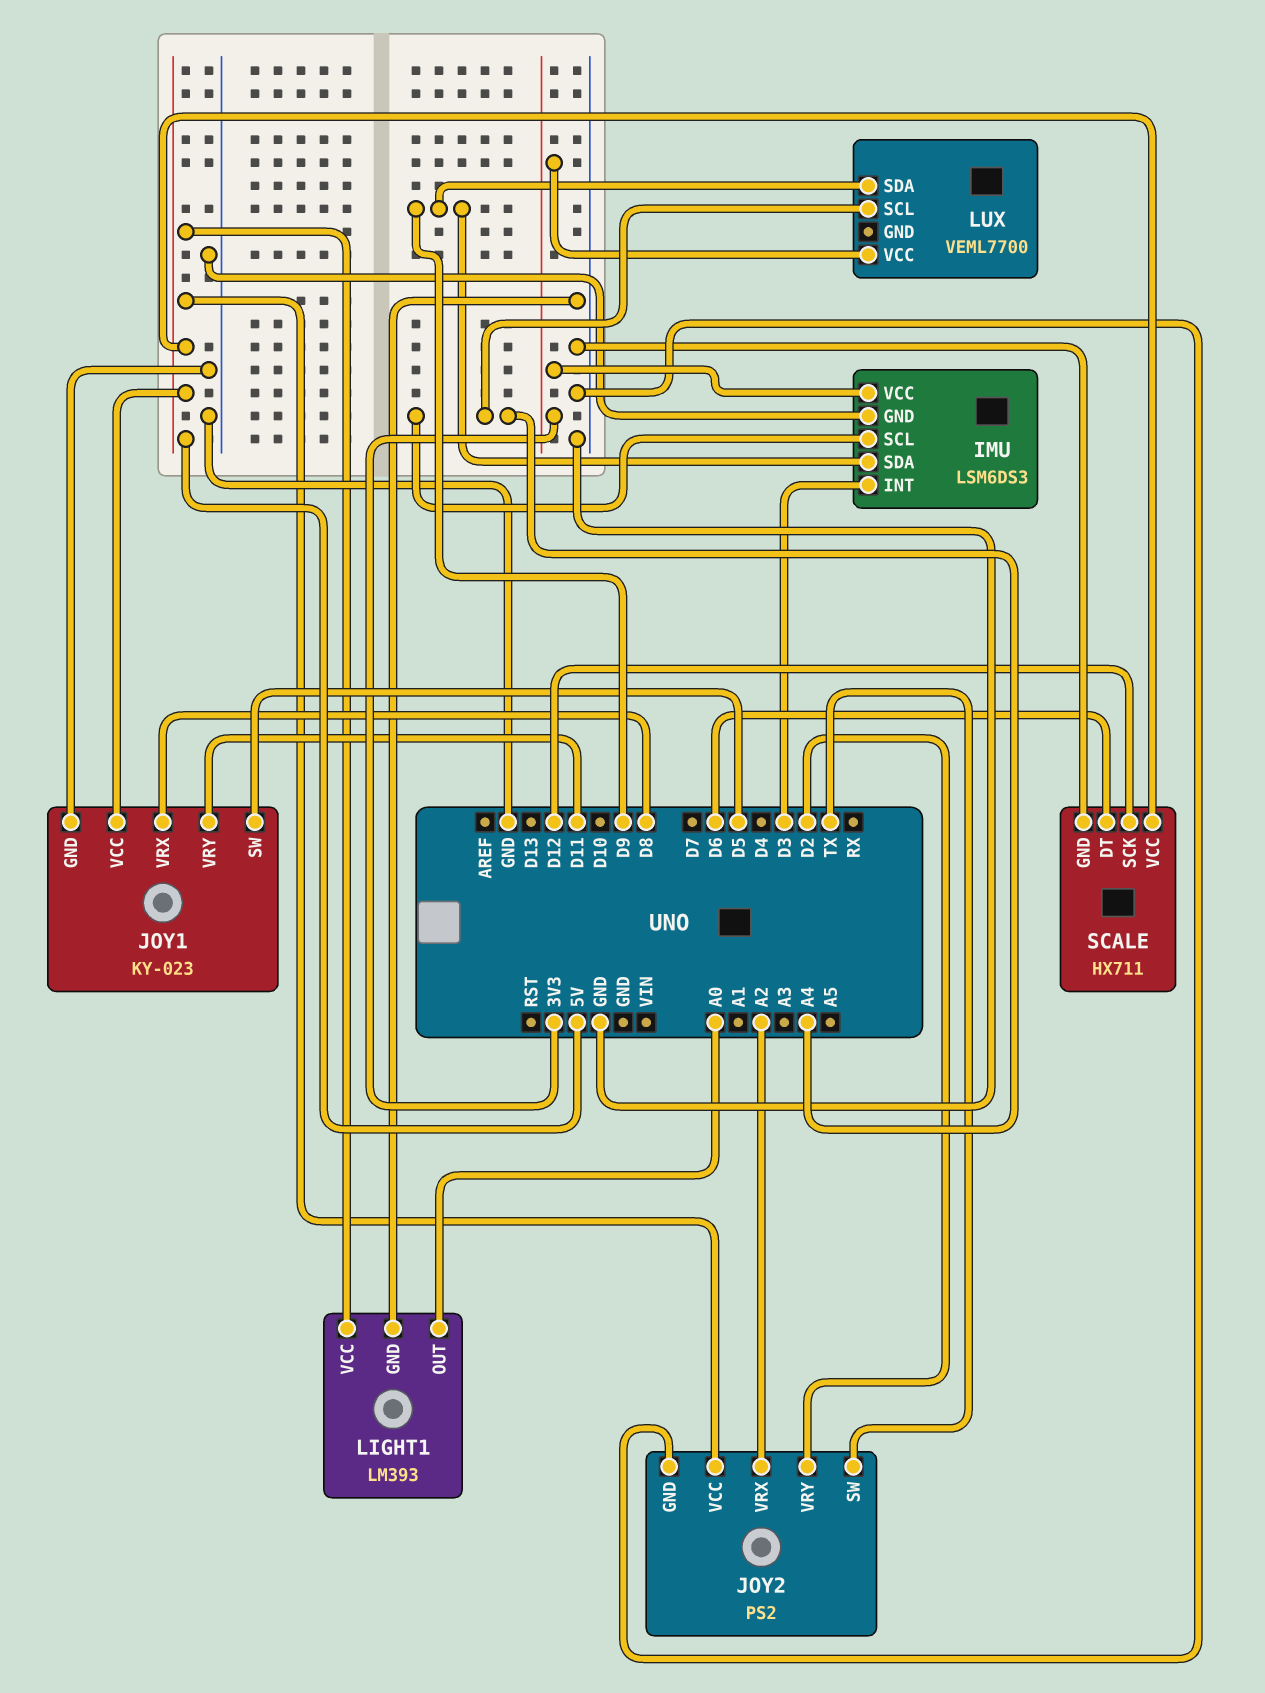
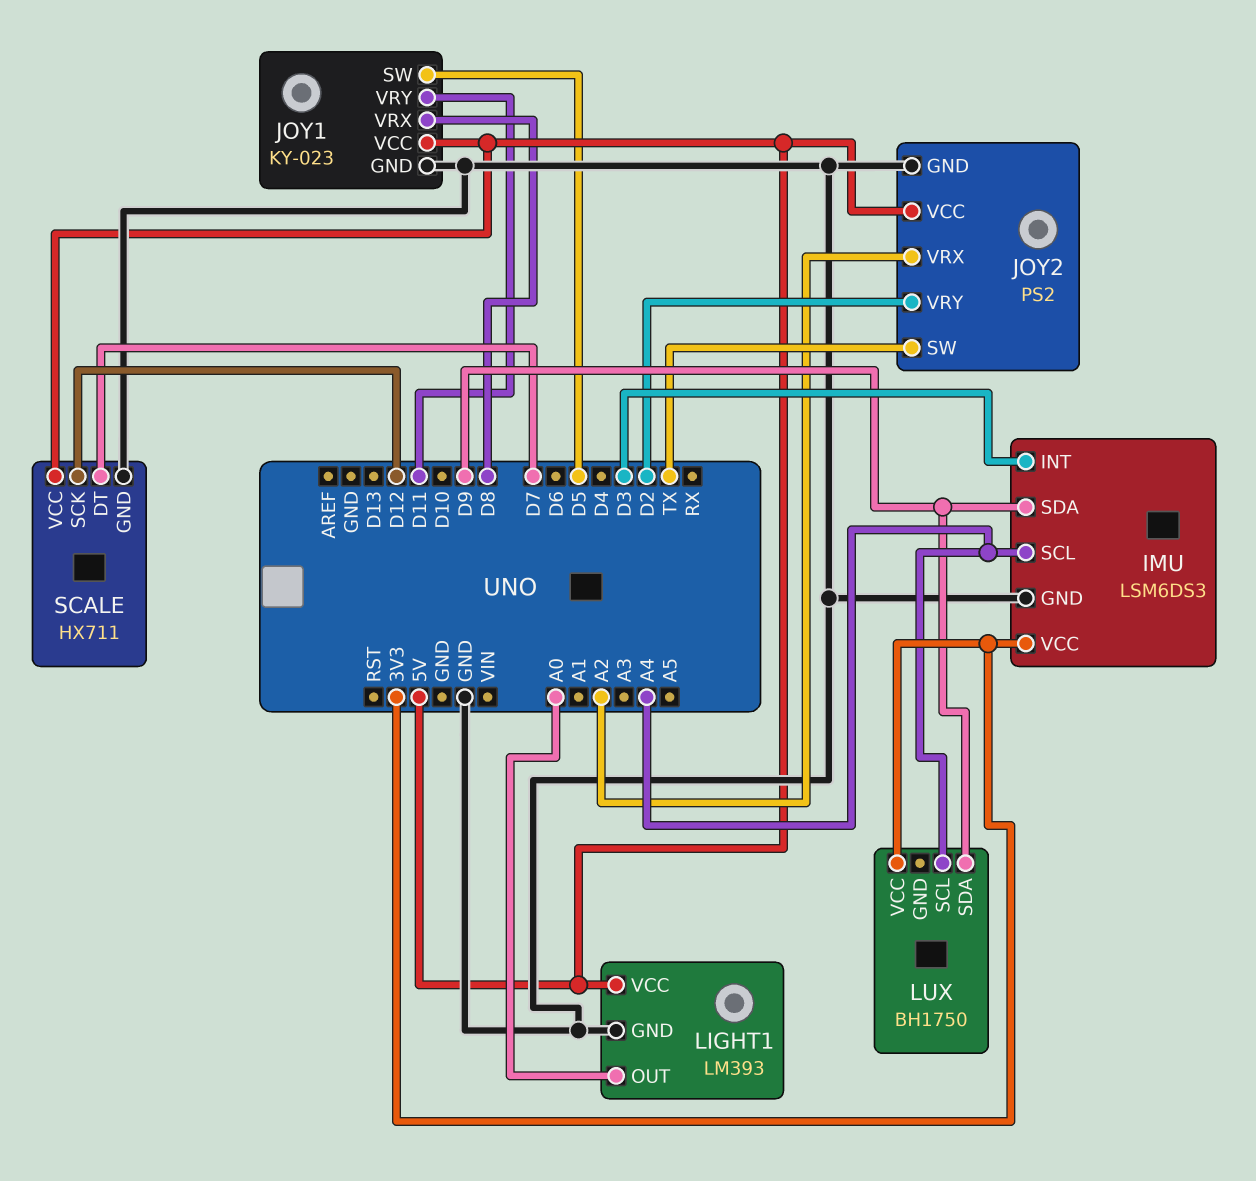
LUX: VEML7700 -> BH1750
SCALE pin DT: D6 -> D7

